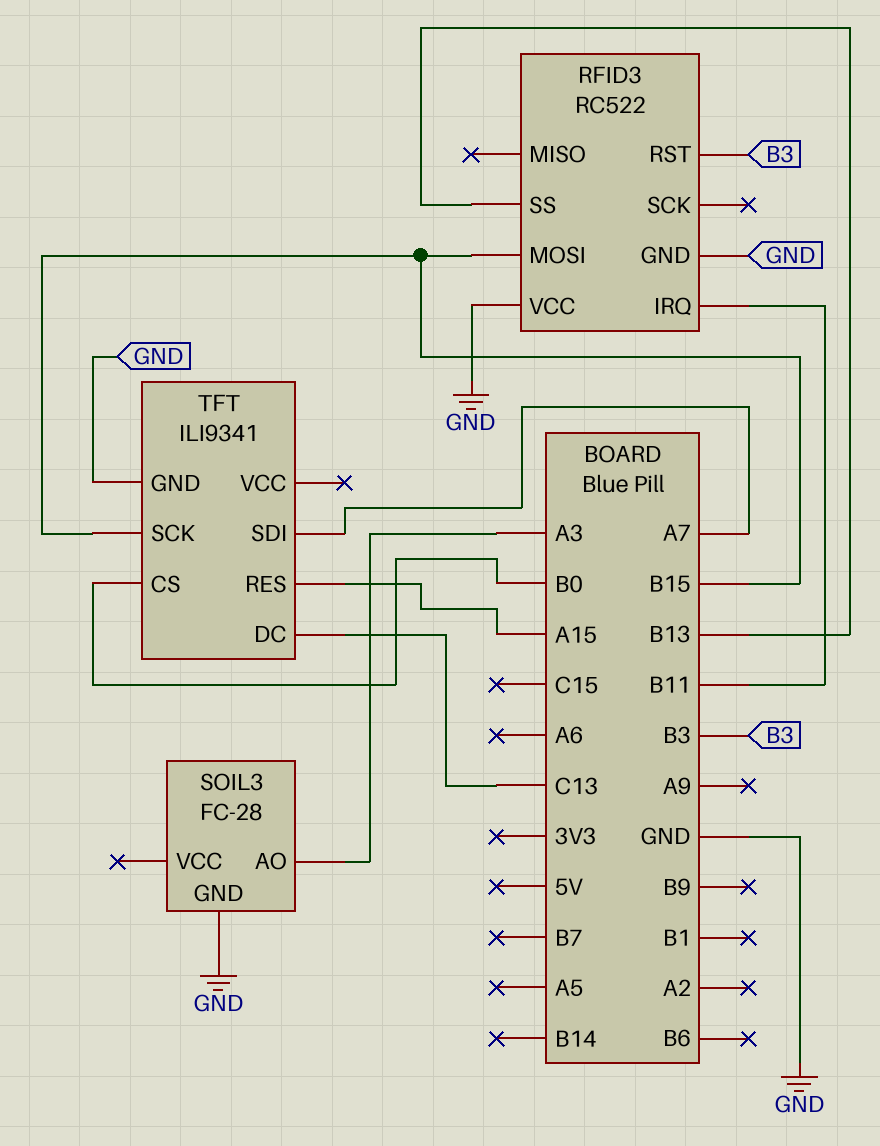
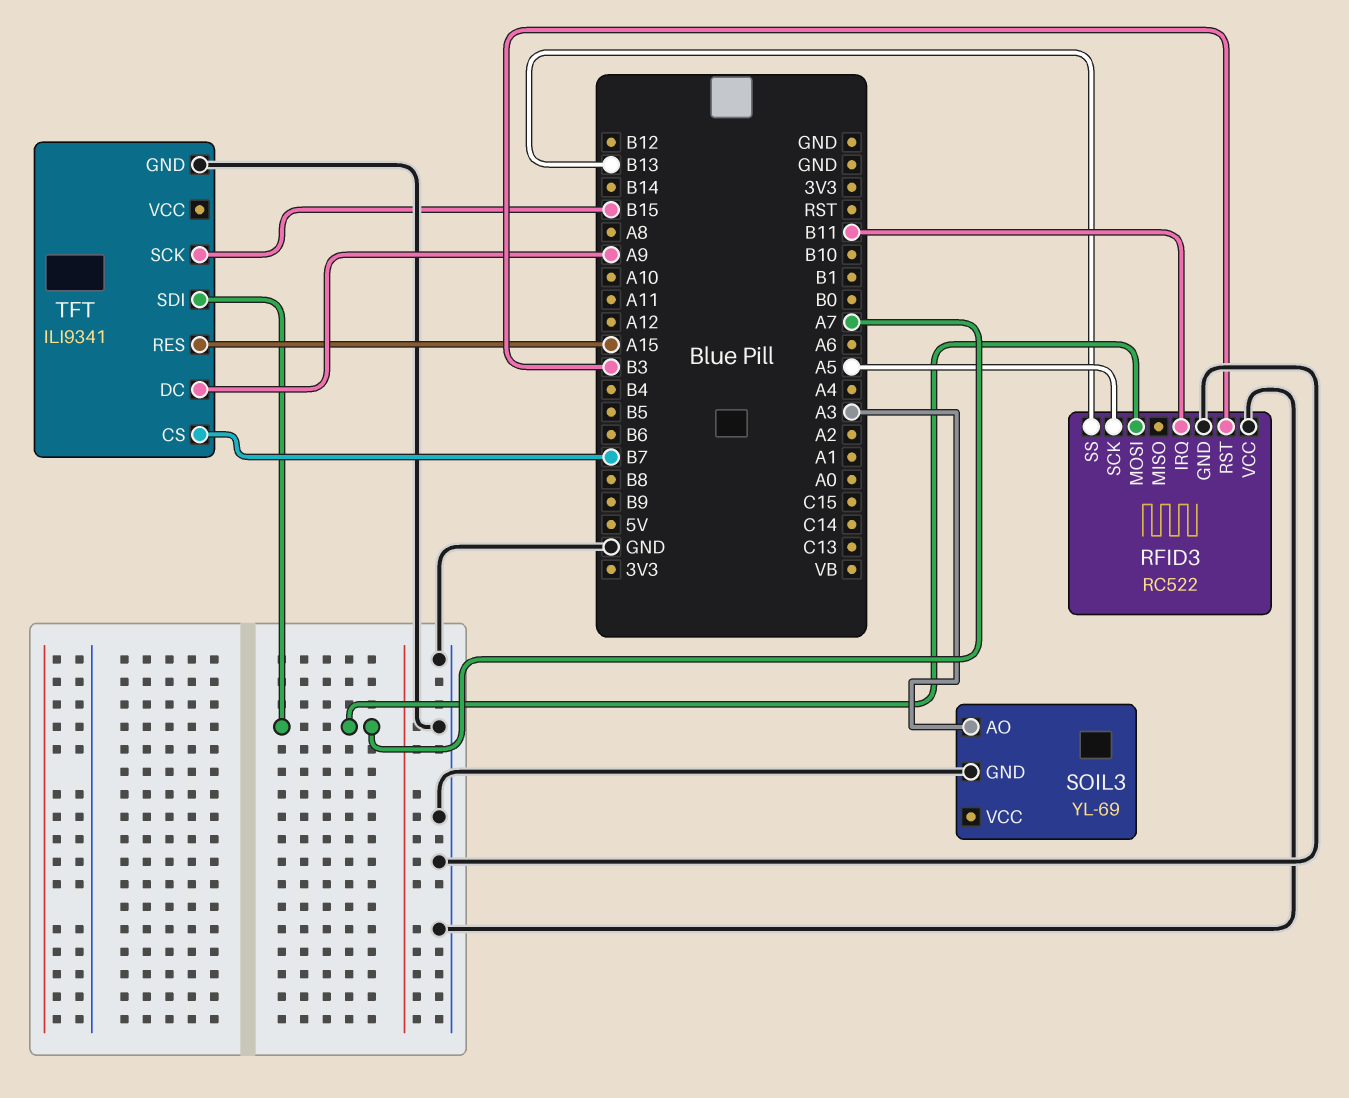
RFID3 pin MOSI: B15 -> A7
RFID3 pin SCK: none -> A5
SOIL3: FC-28 -> YL-69
TFT pin CS: B0 -> B7
TFT pin DC: C13 -> A9

